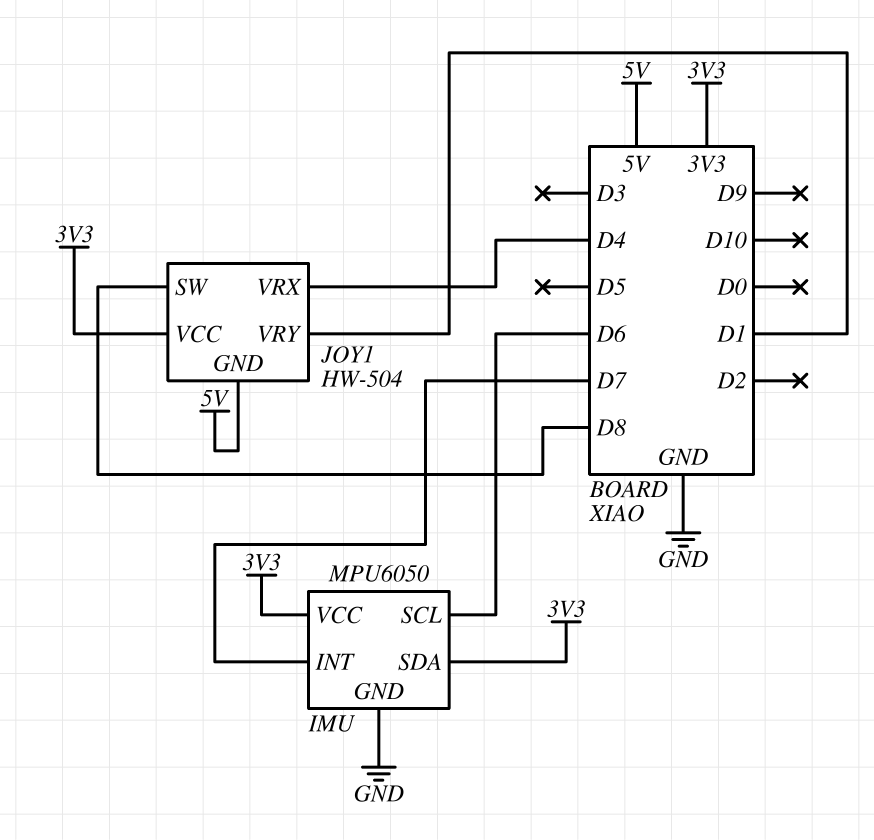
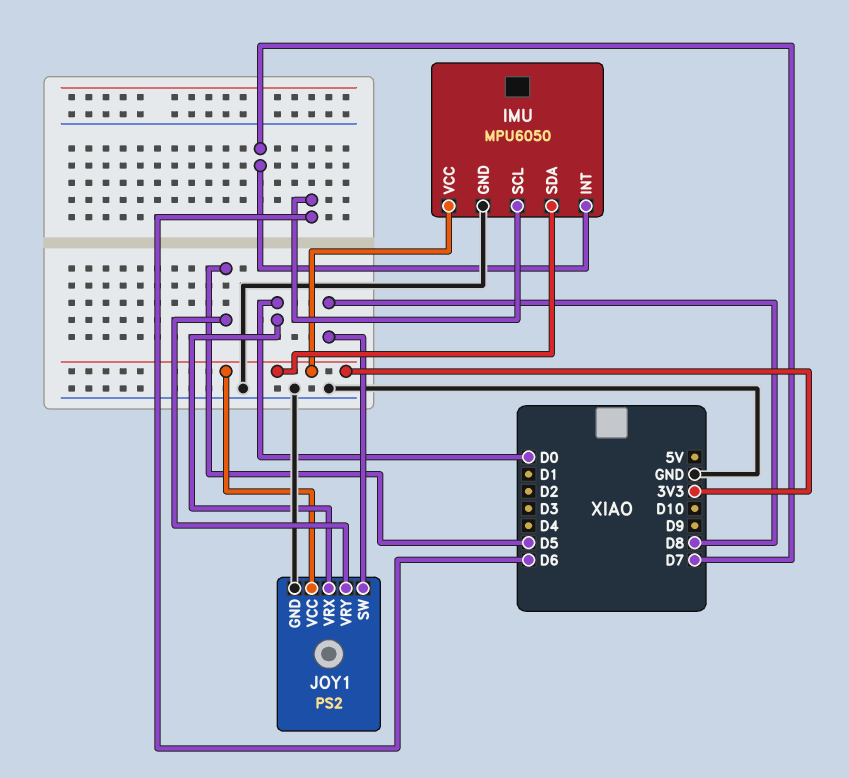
JOY1: HW-504 -> PS2
JOY1 pin GND: 5V -> GND
JOY1 pin VRX: D4 -> D0
JOY1 pin VRY: D1 -> D5

